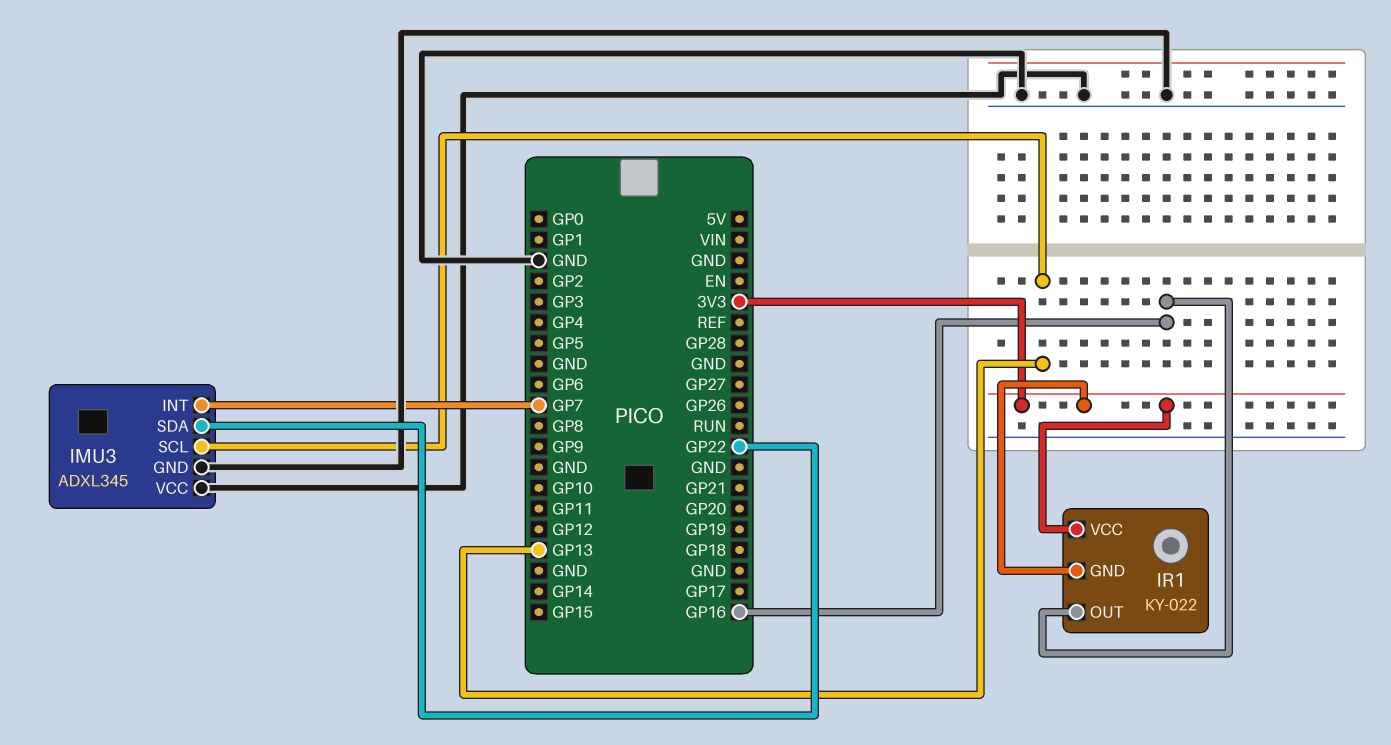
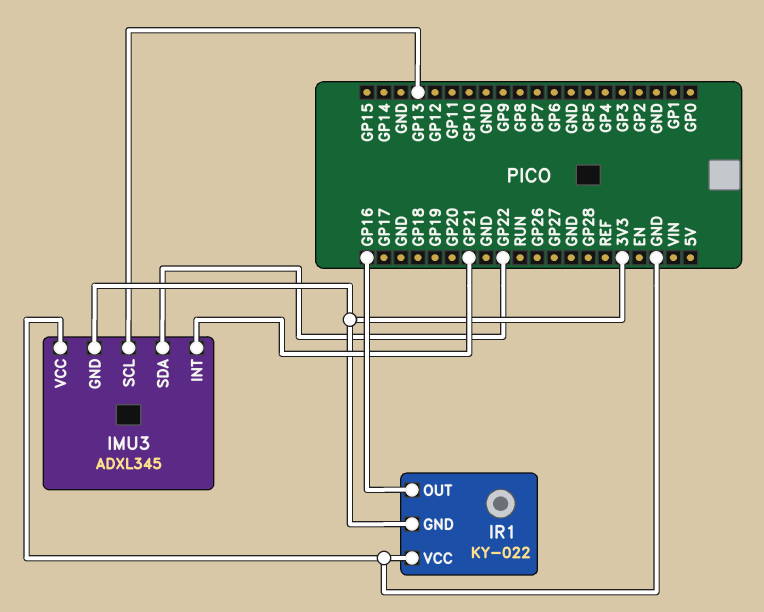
IMU3 pin GND: GND -> 3V3
IMU3 pin INT: GP7 -> GP21
IR1 pin VCC: 3V3 -> GND

